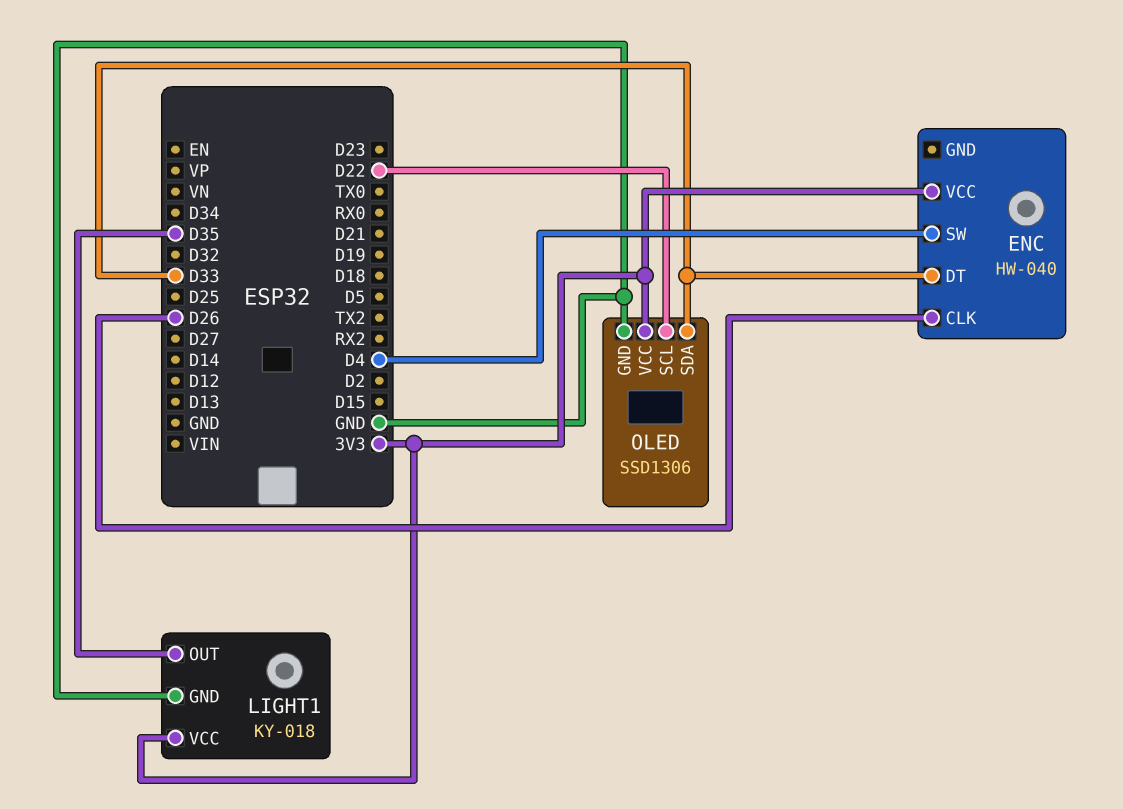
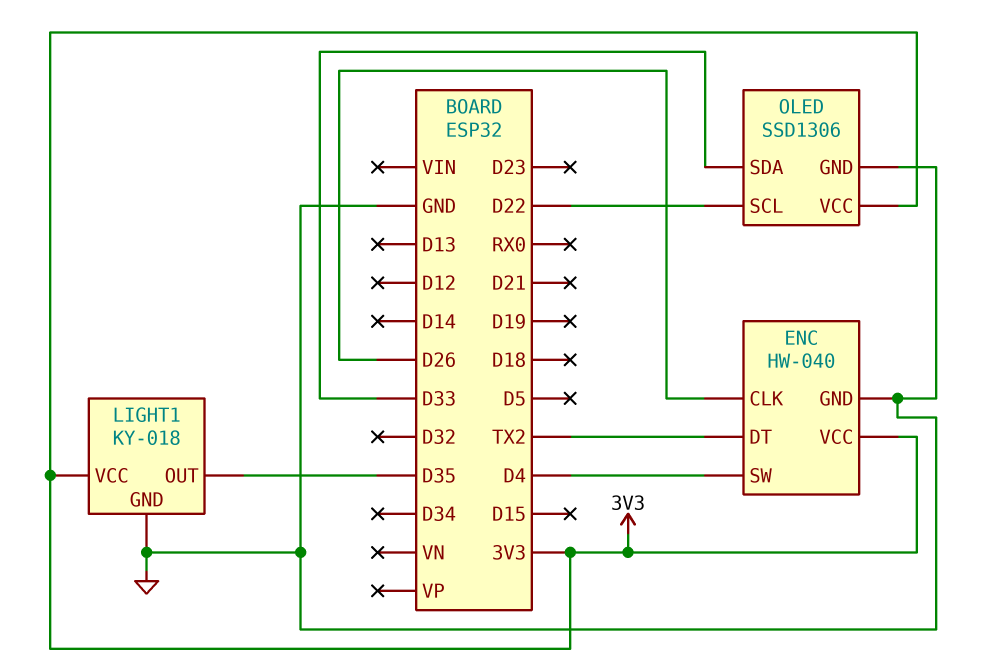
ENC pin DT: D33 -> TX2
ENC pin GND: none -> GND

